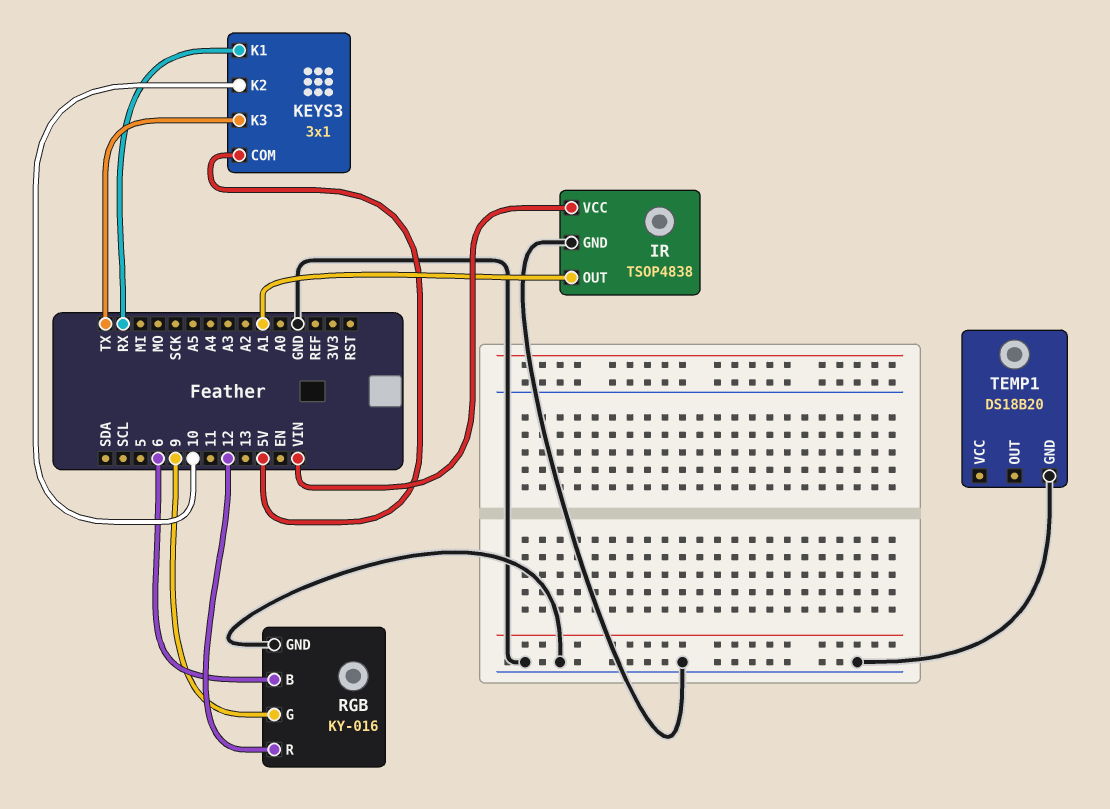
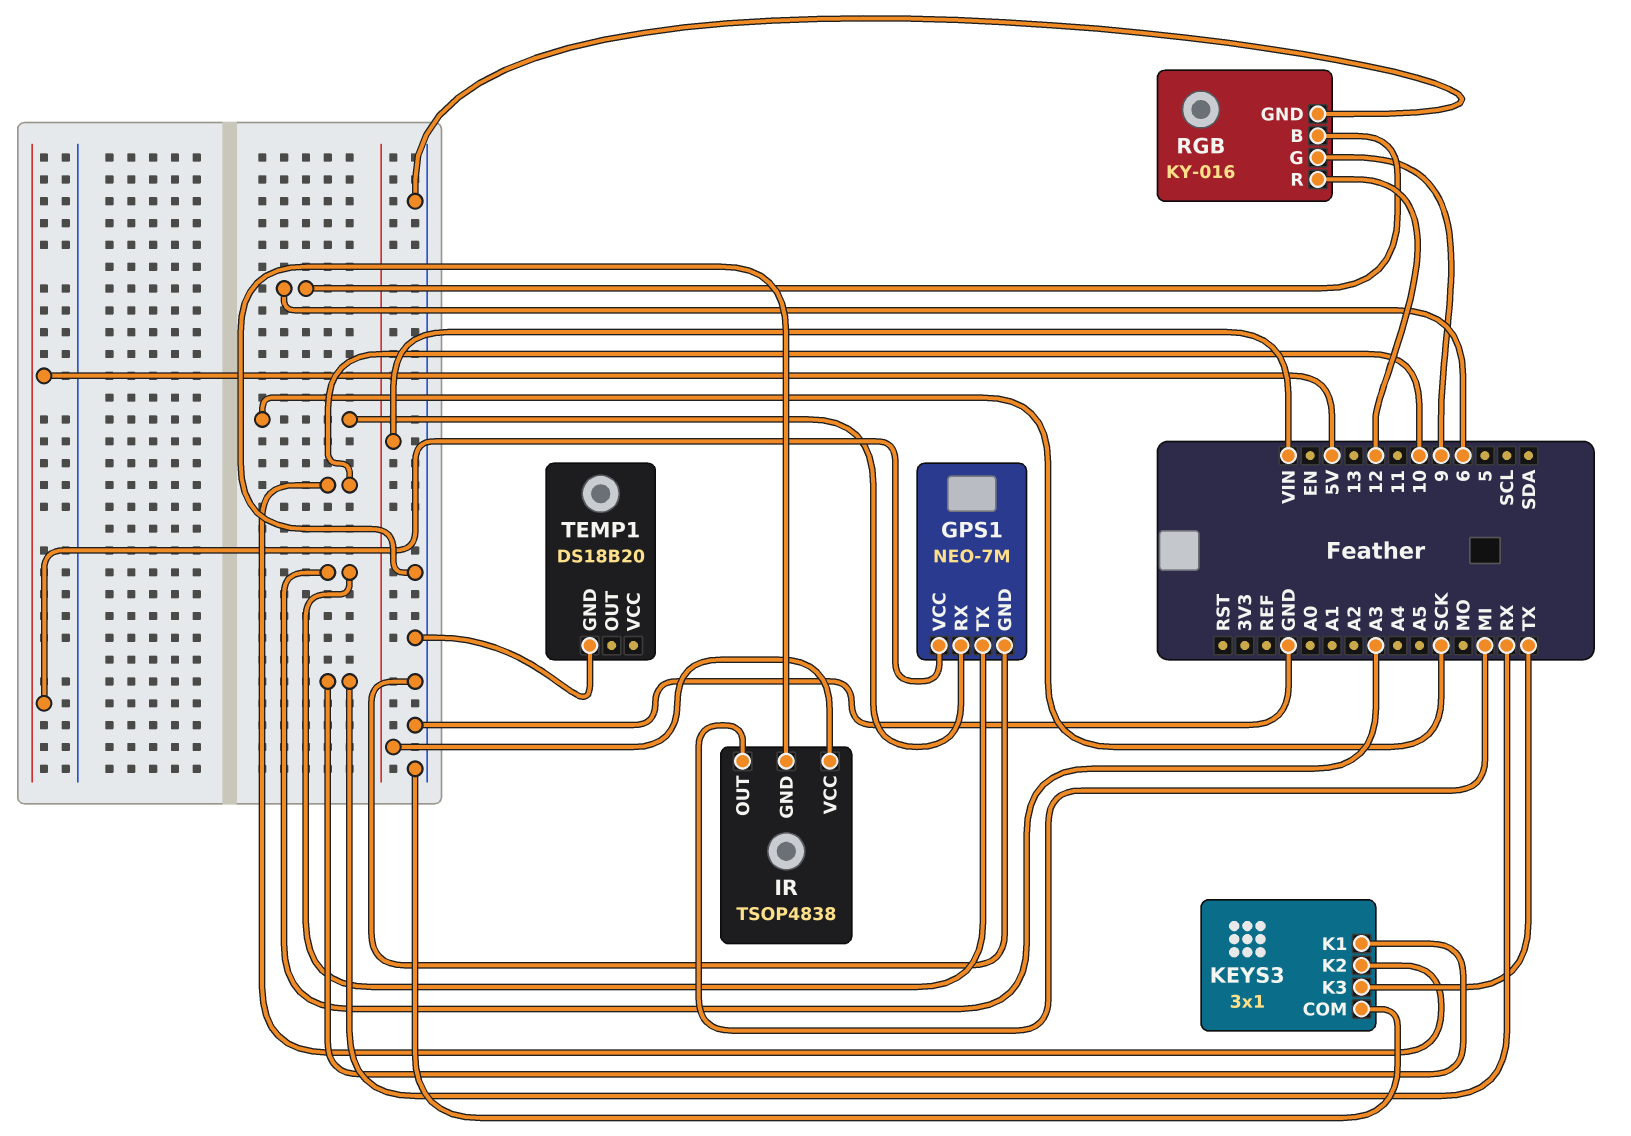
GPS1: none -> NEO-7M
GPS1 pin GND: none -> GND
GPS1 pin RX: none -> SCK
GPS1 pin TX: none -> A3
GPS1 pin VCC: none -> 5V
IR pin OUT: A1 -> MI
KEYS3 pin COM: 5V -> GND

